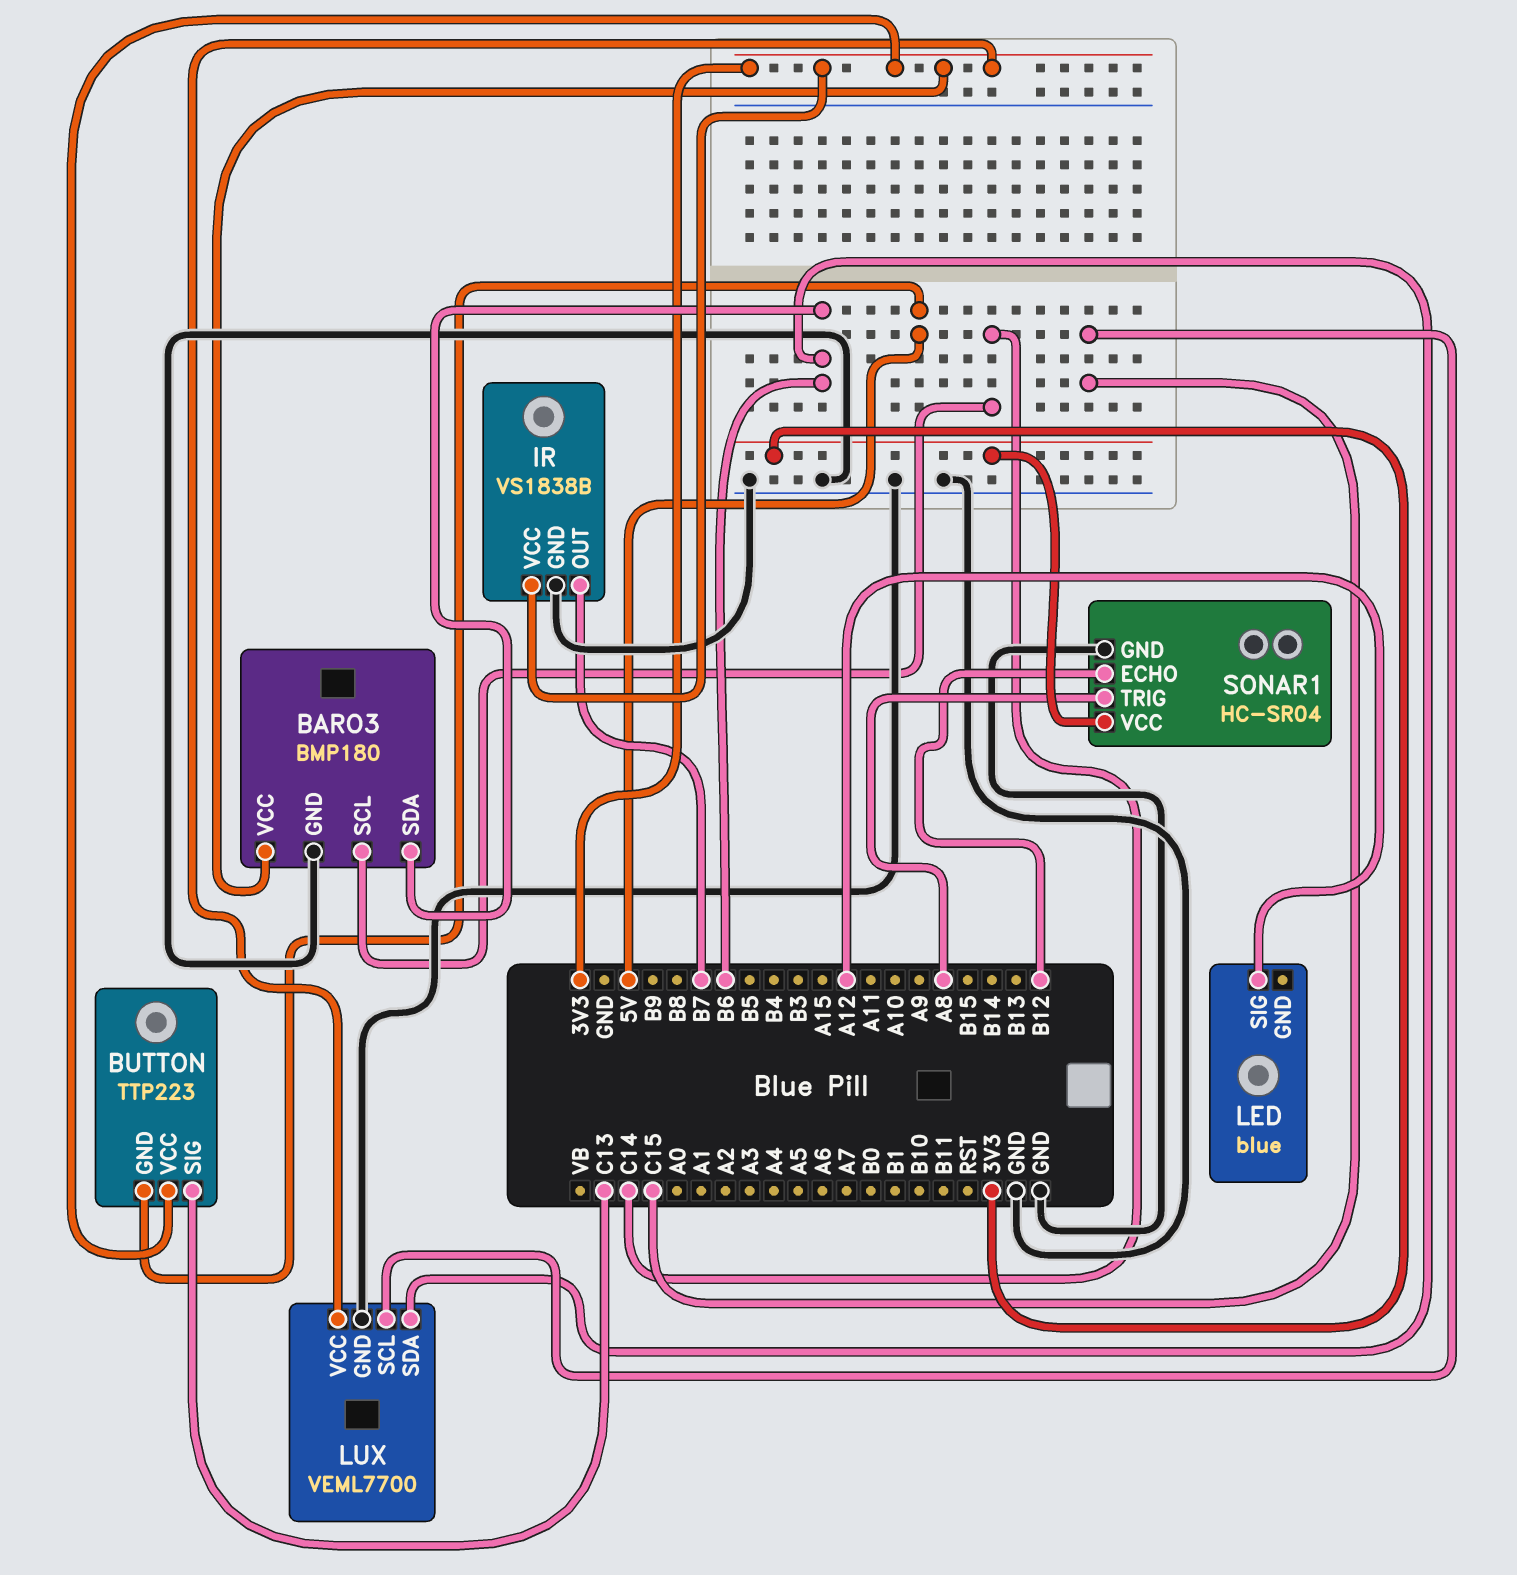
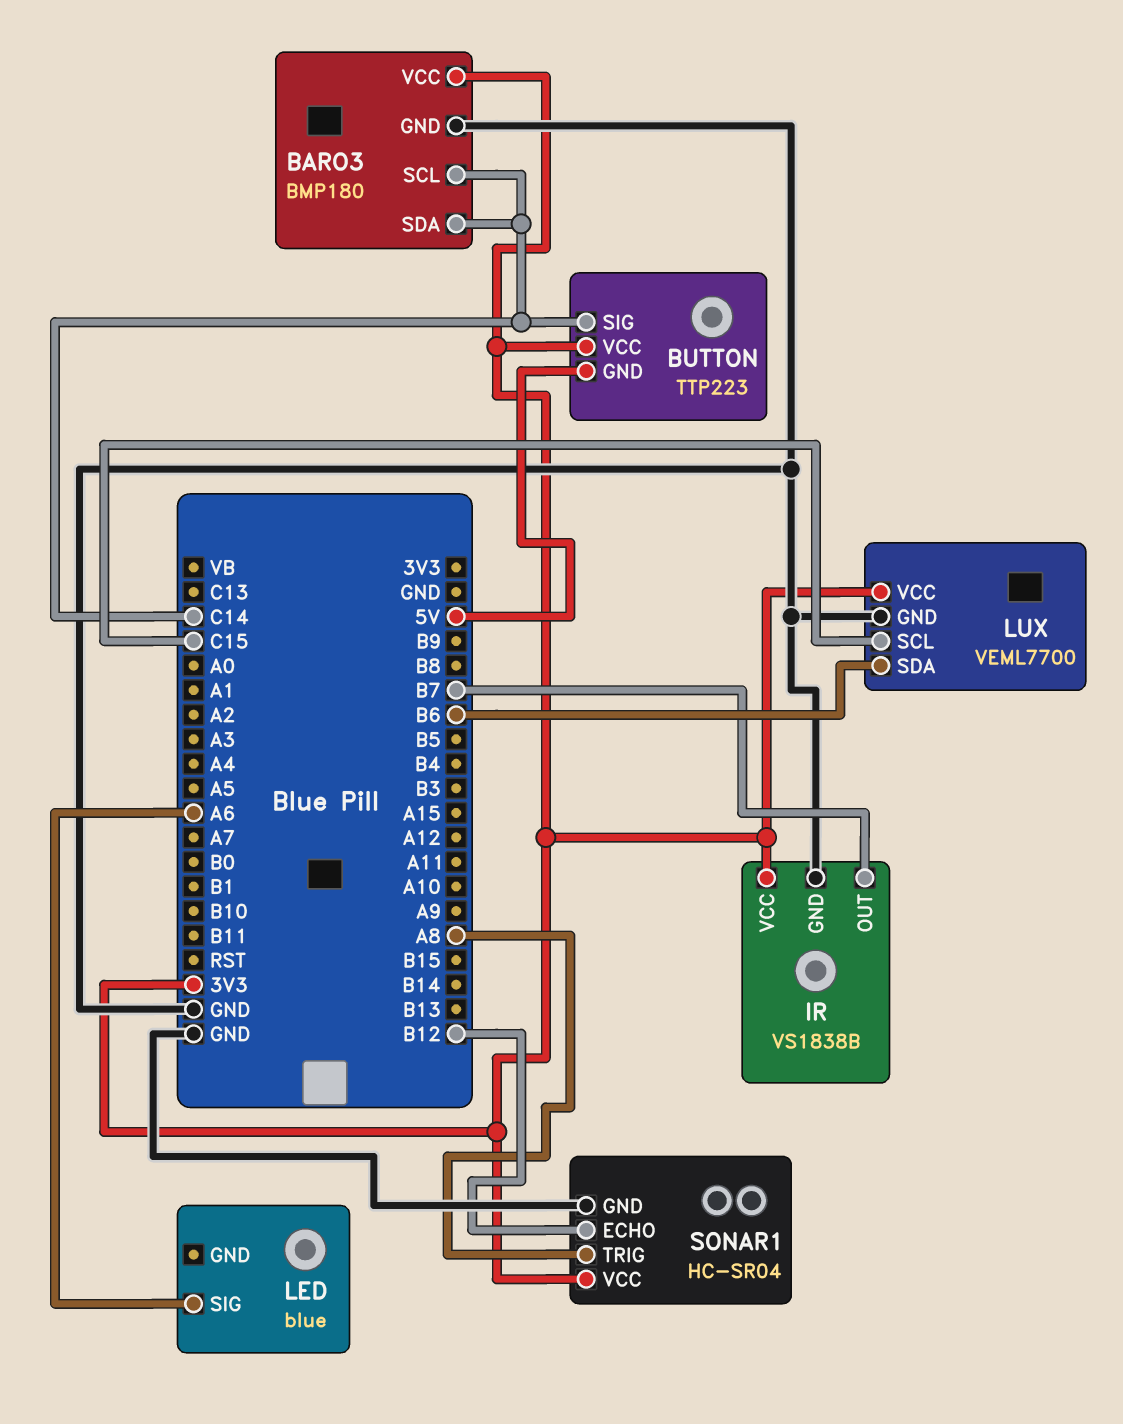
BARO3 pin SDA: B6 -> C14
BUTTON pin SIG: C13 -> C14
LED pin SIG: A12 -> A6

